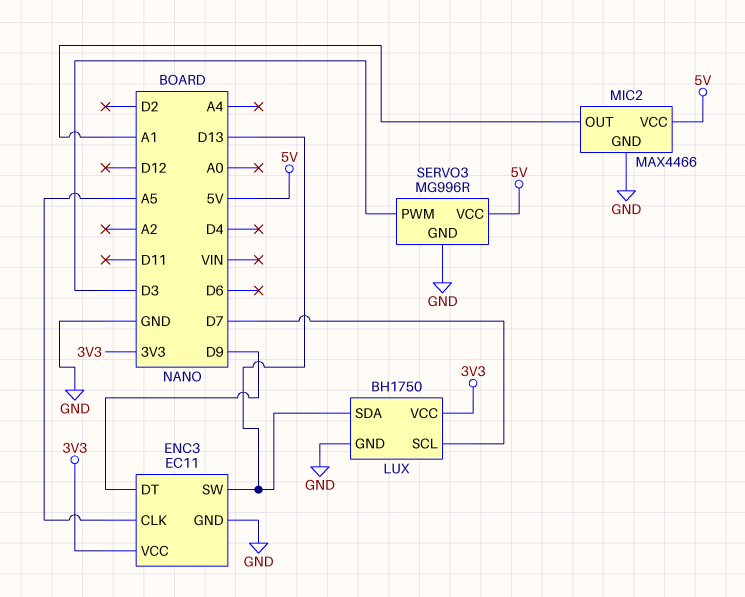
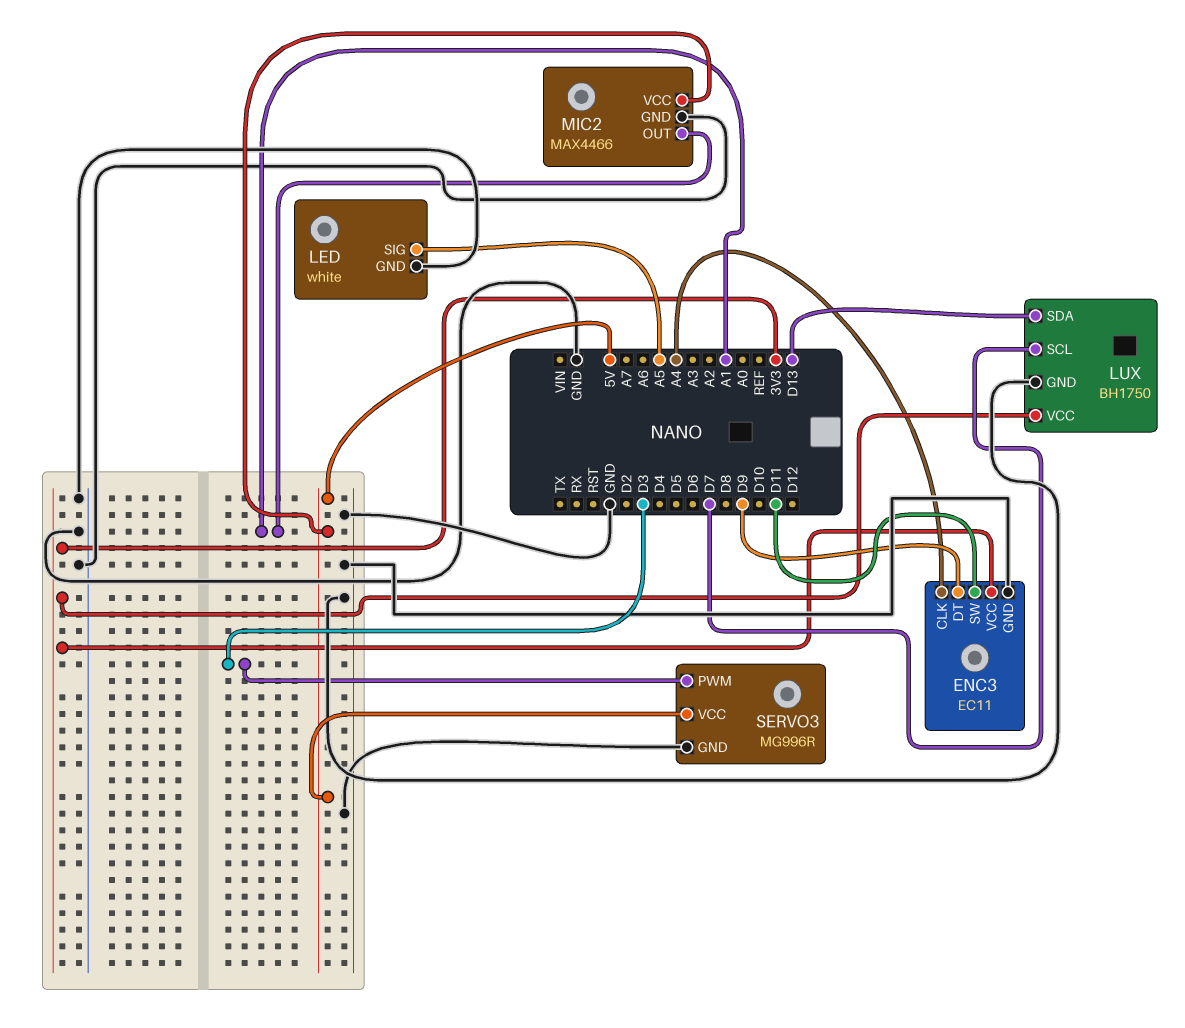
ENC3 pin CLK: A5 -> A4
ENC3 pin SW: D13 -> D11
LED: none -> white
LED pin GND: none -> GND
LED pin SIG: none -> A5

